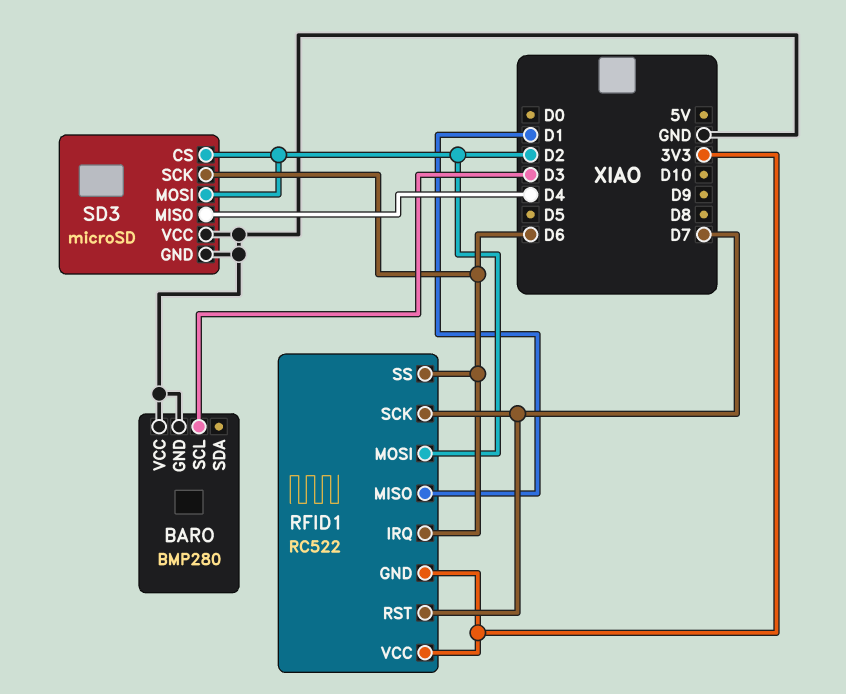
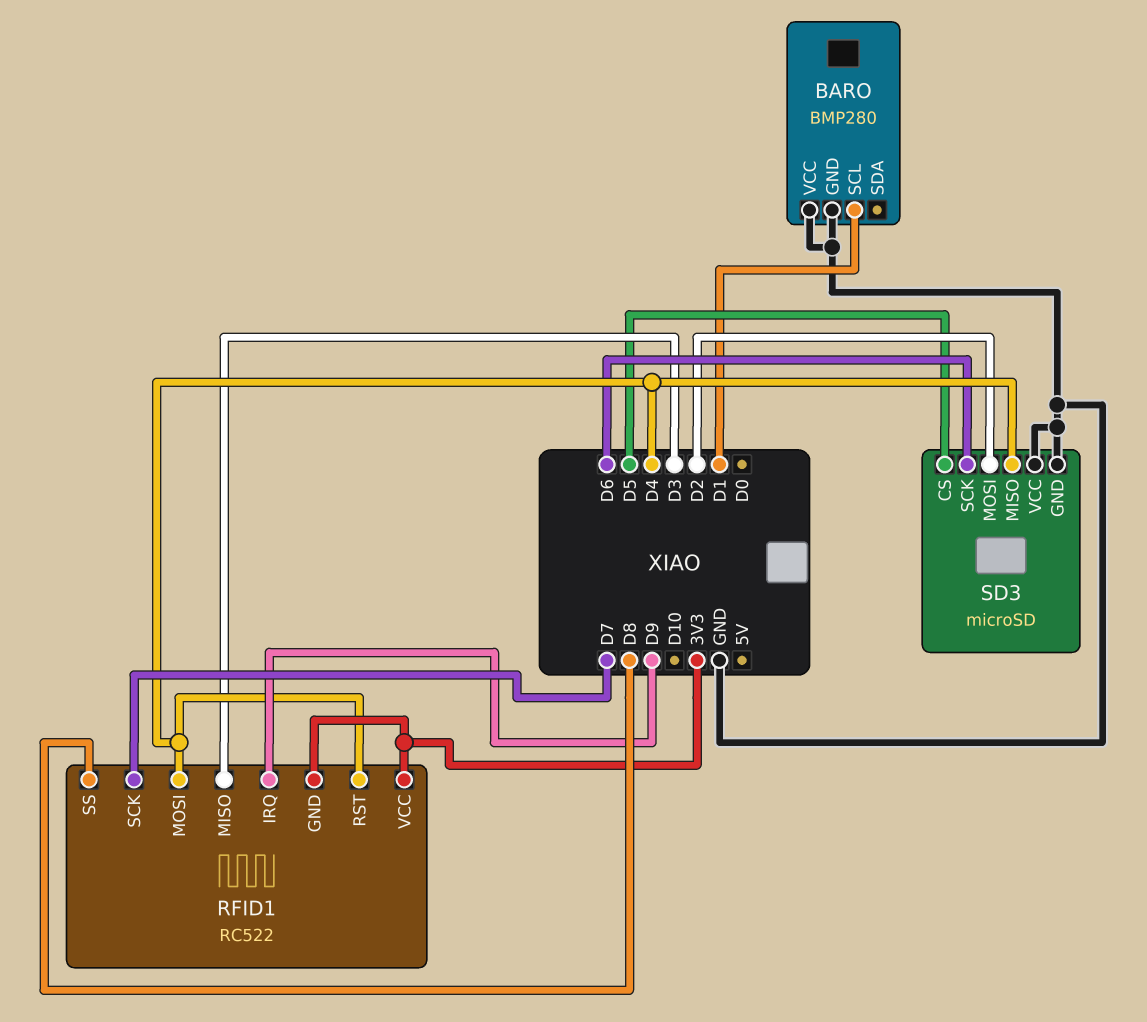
BARO pin SCL: D3 -> D1
RFID1 pin IRQ: D6 -> D9
RFID1 pin MISO: D1 -> D3
RFID1 pin MOSI: D2 -> D4
RFID1 pin RST: D7 -> D4
RFID1 pin SS: D6 -> D8
SD3 pin CS: D2 -> D5

